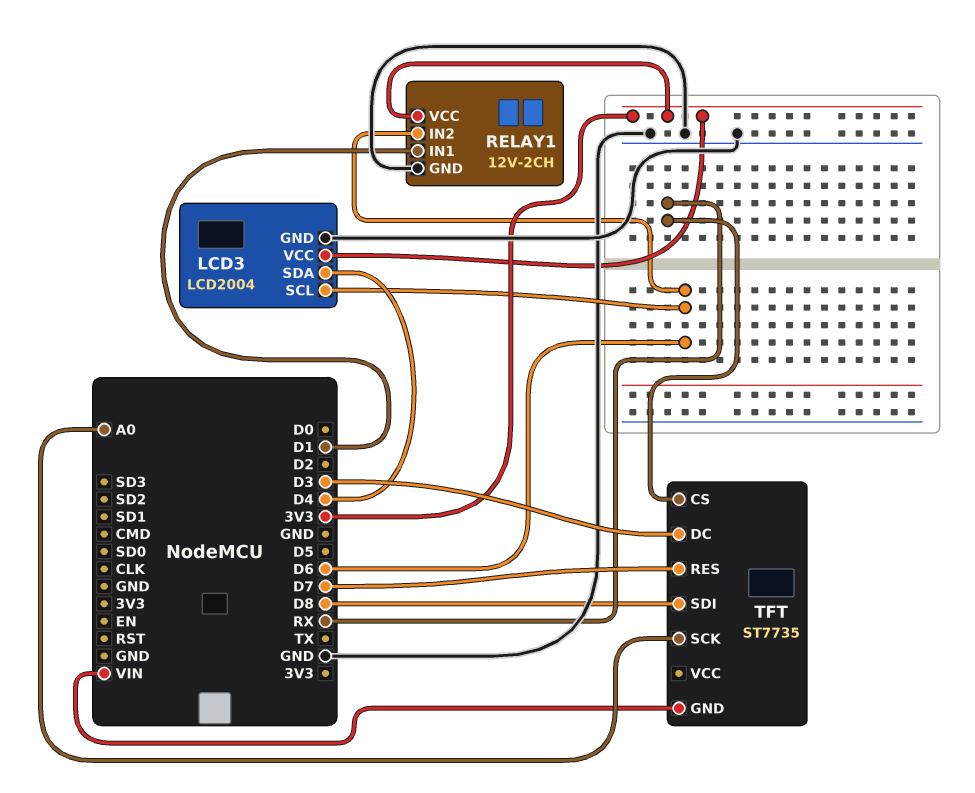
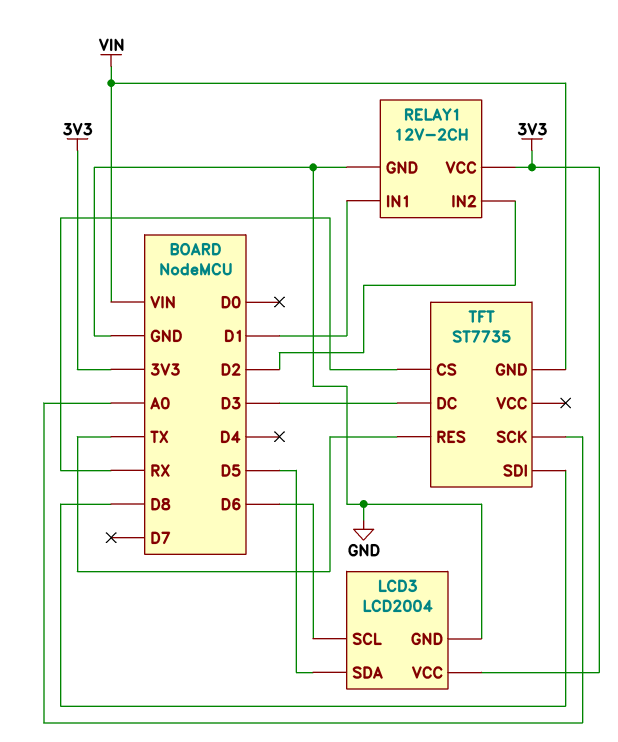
LCD3 pin SDA: D4 -> D5
RELAY1 pin IN2: D6 -> D2
TFT pin RES: D7 -> TX

